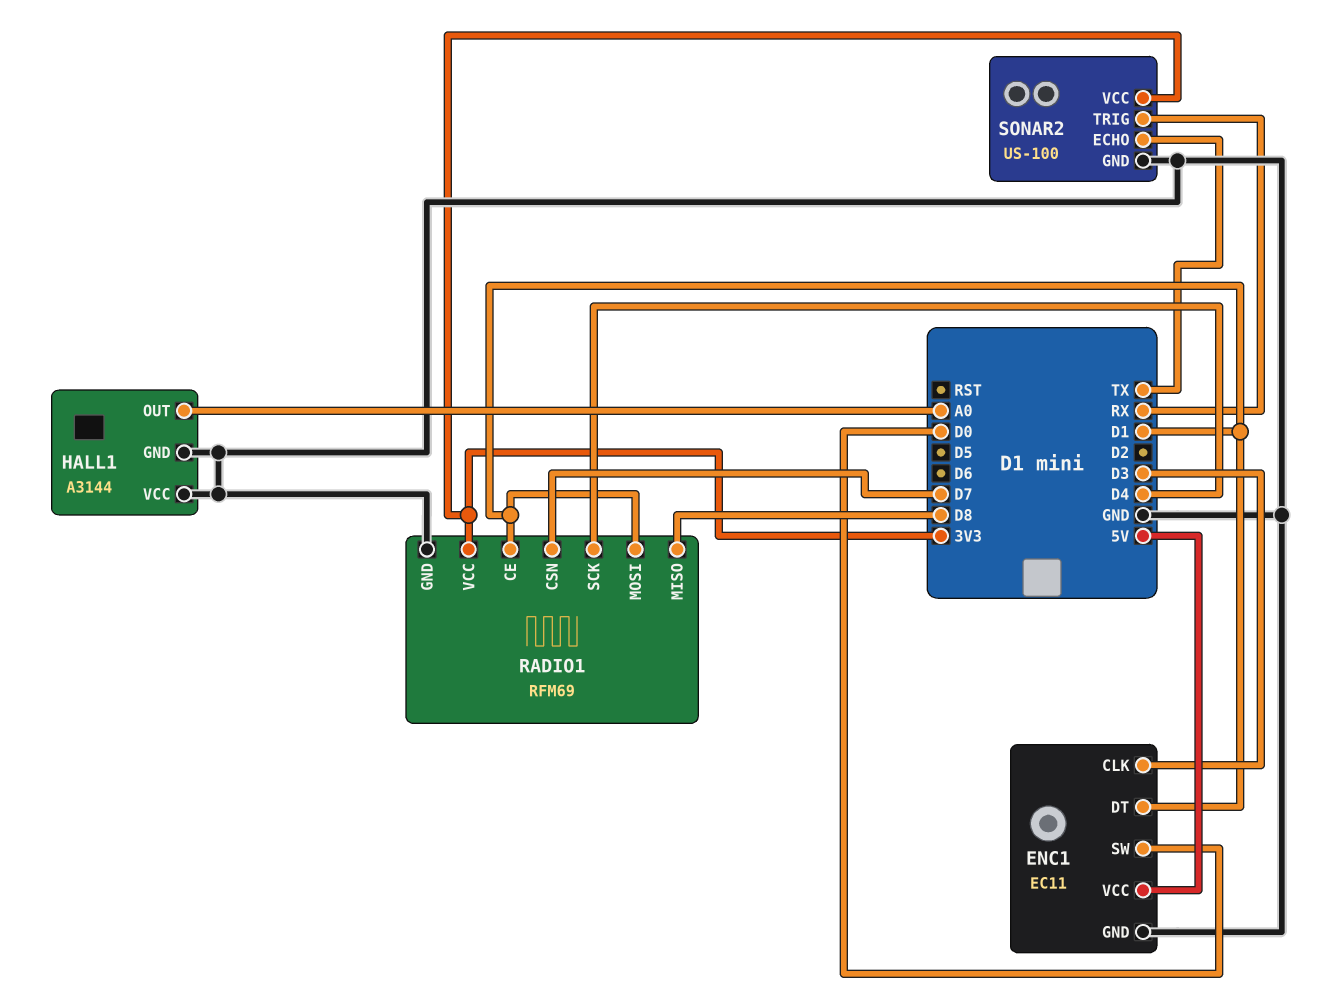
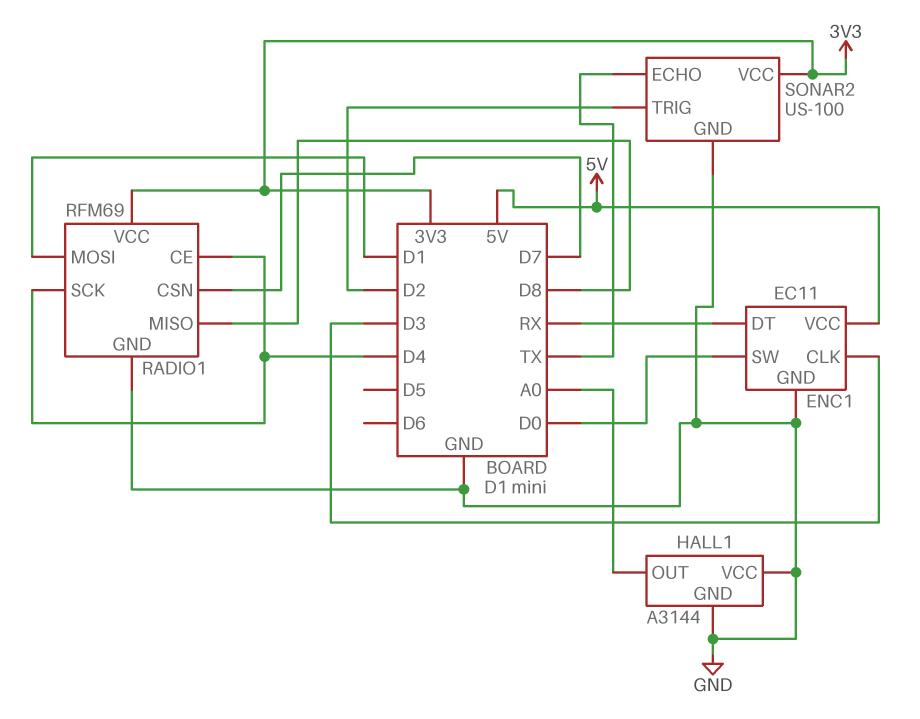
ENC1 pin DT: D1 -> RX
RADIO1 pin CE: D1 -> D4
SONAR2 pin TRIG: RX -> D2

